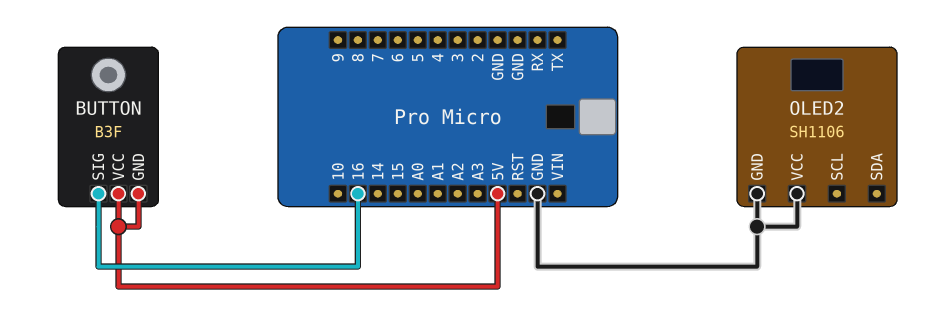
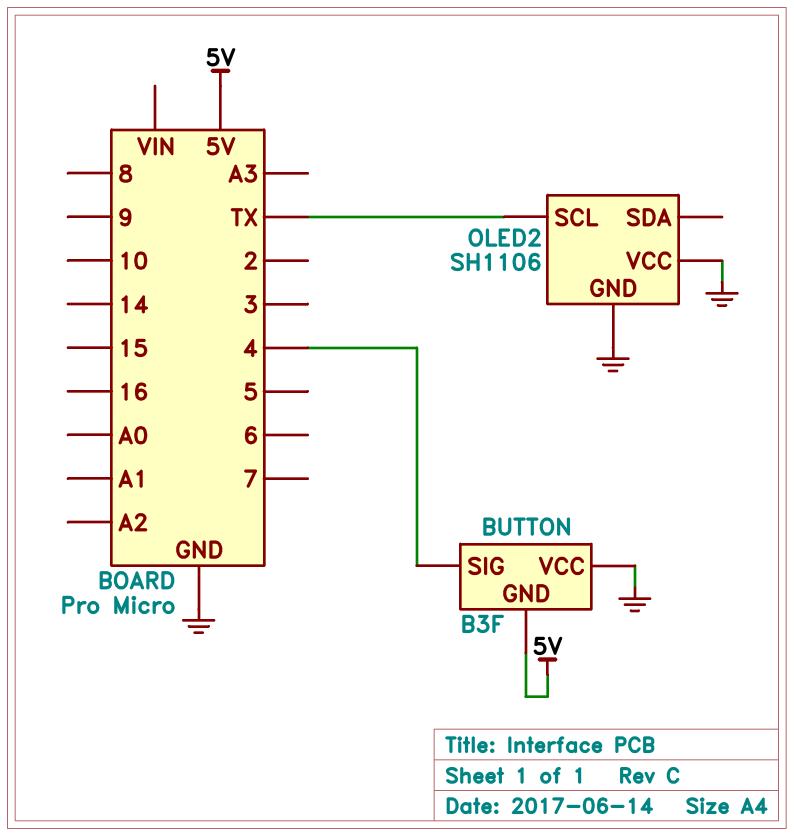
BUTTON pin SIG: 16 -> 4
BUTTON pin VCC: 5V -> GND
OLED2 pin SCL: none -> TX

